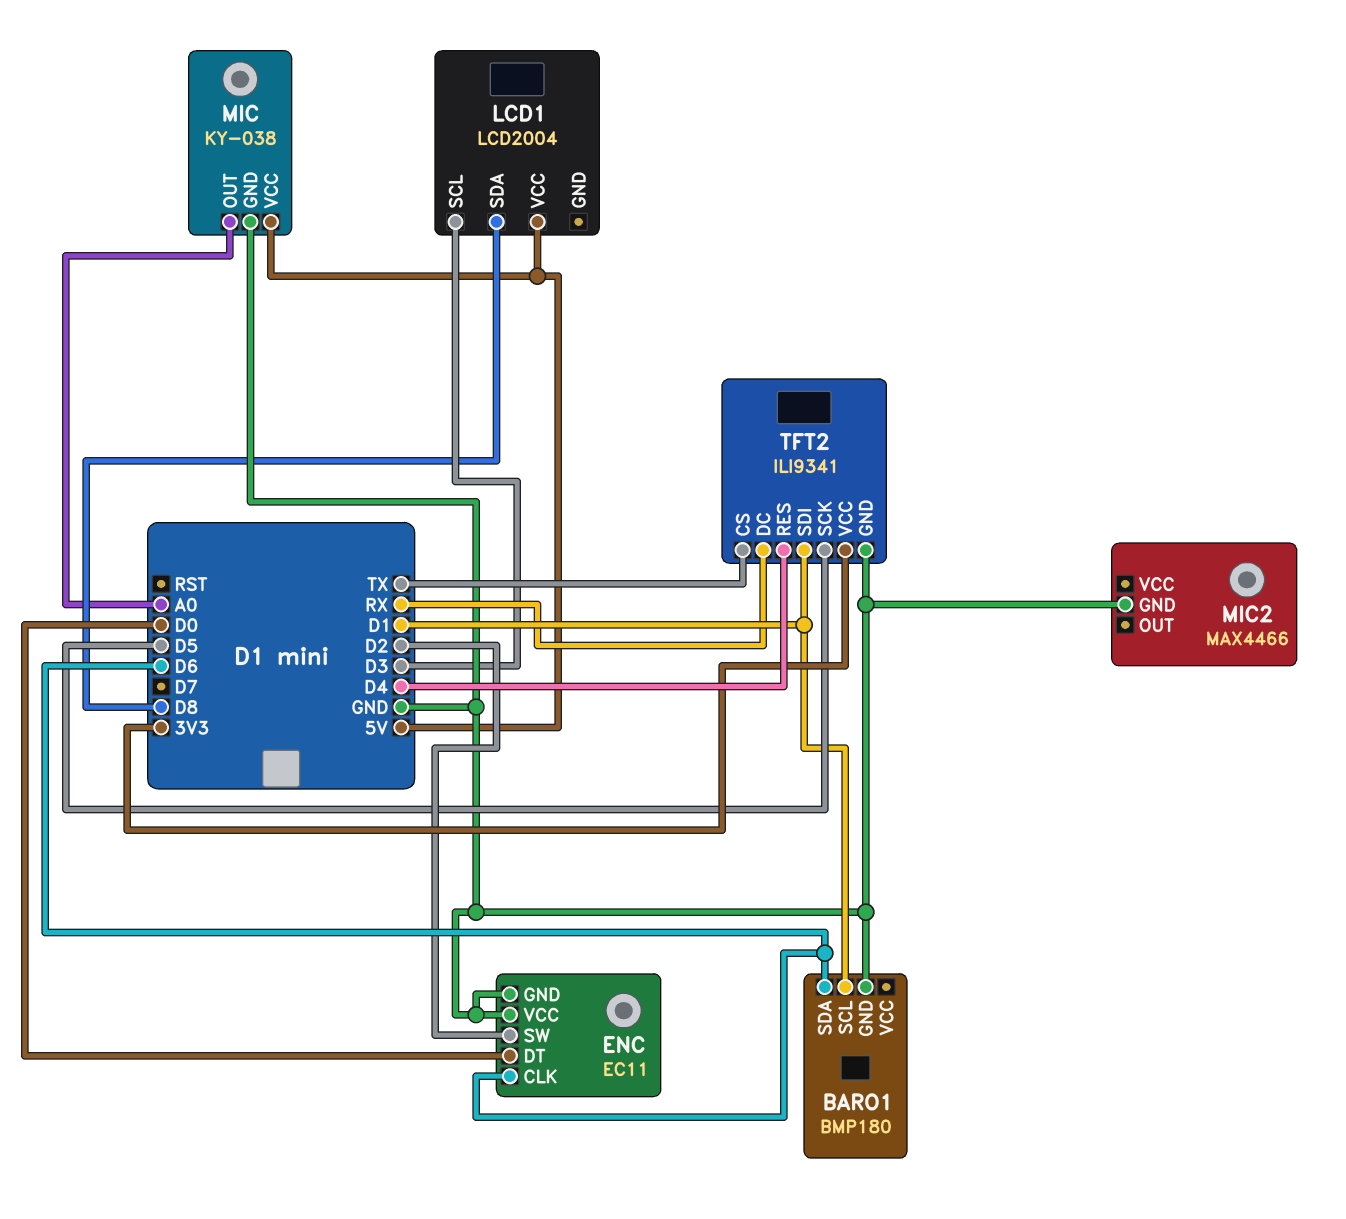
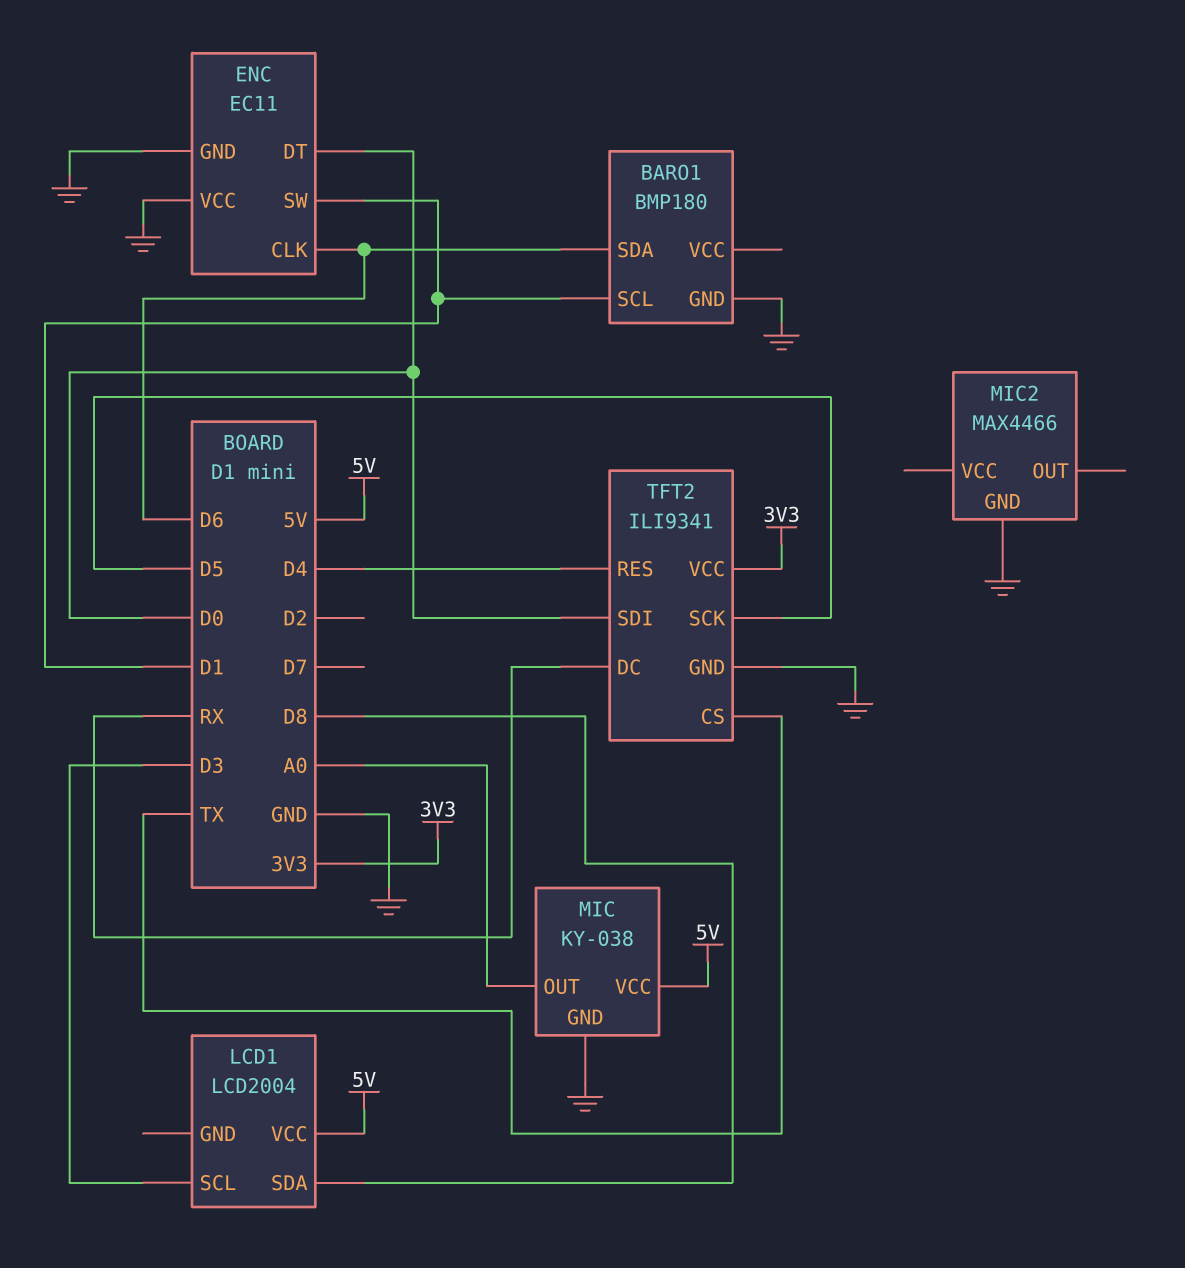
ENC pin SW: D2 -> D1
TFT2 pin SDI: D1 -> D0

